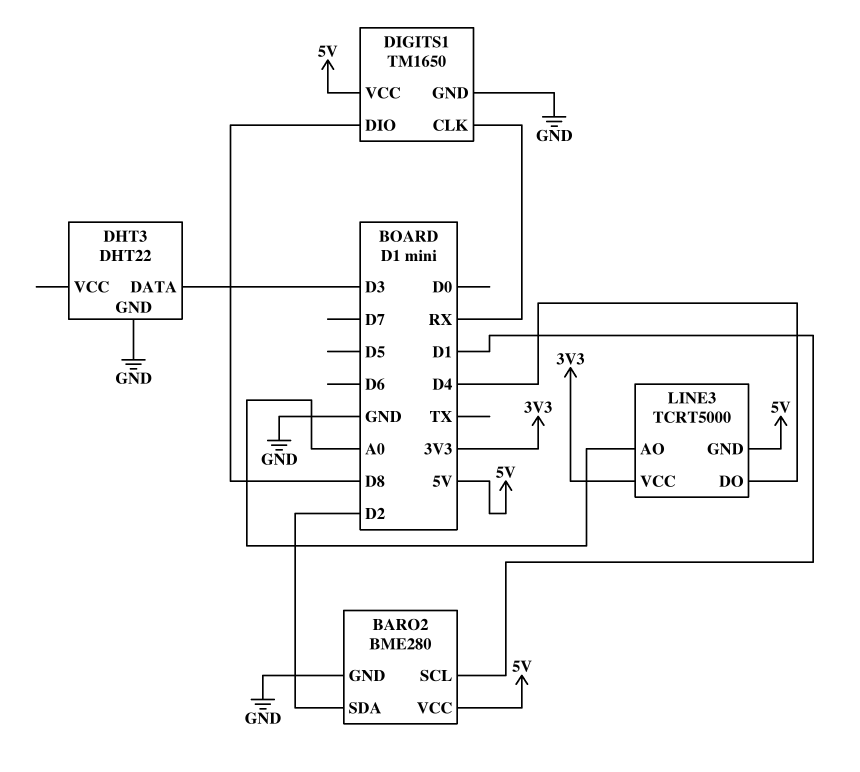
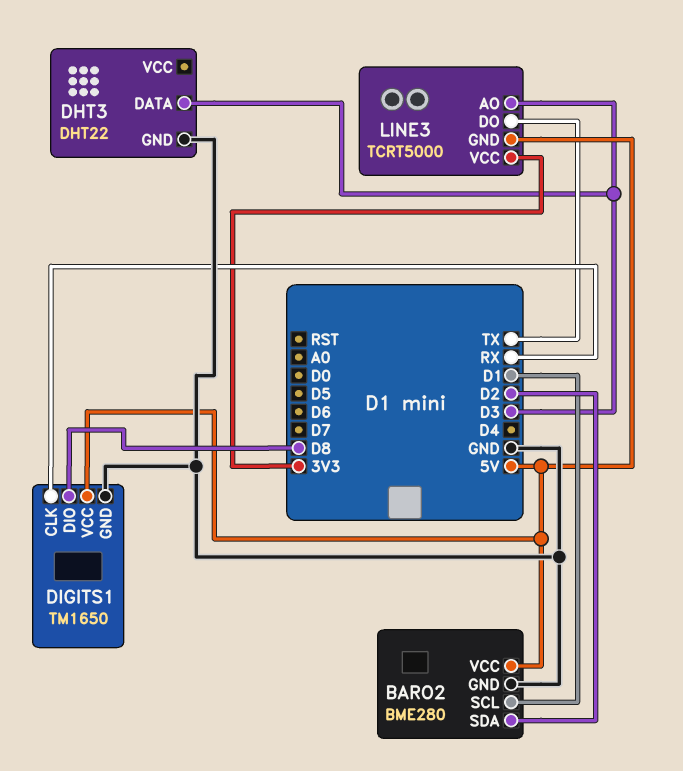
LINE3 pin AO: A0 -> D3
LINE3 pin DO: D4 -> TX

